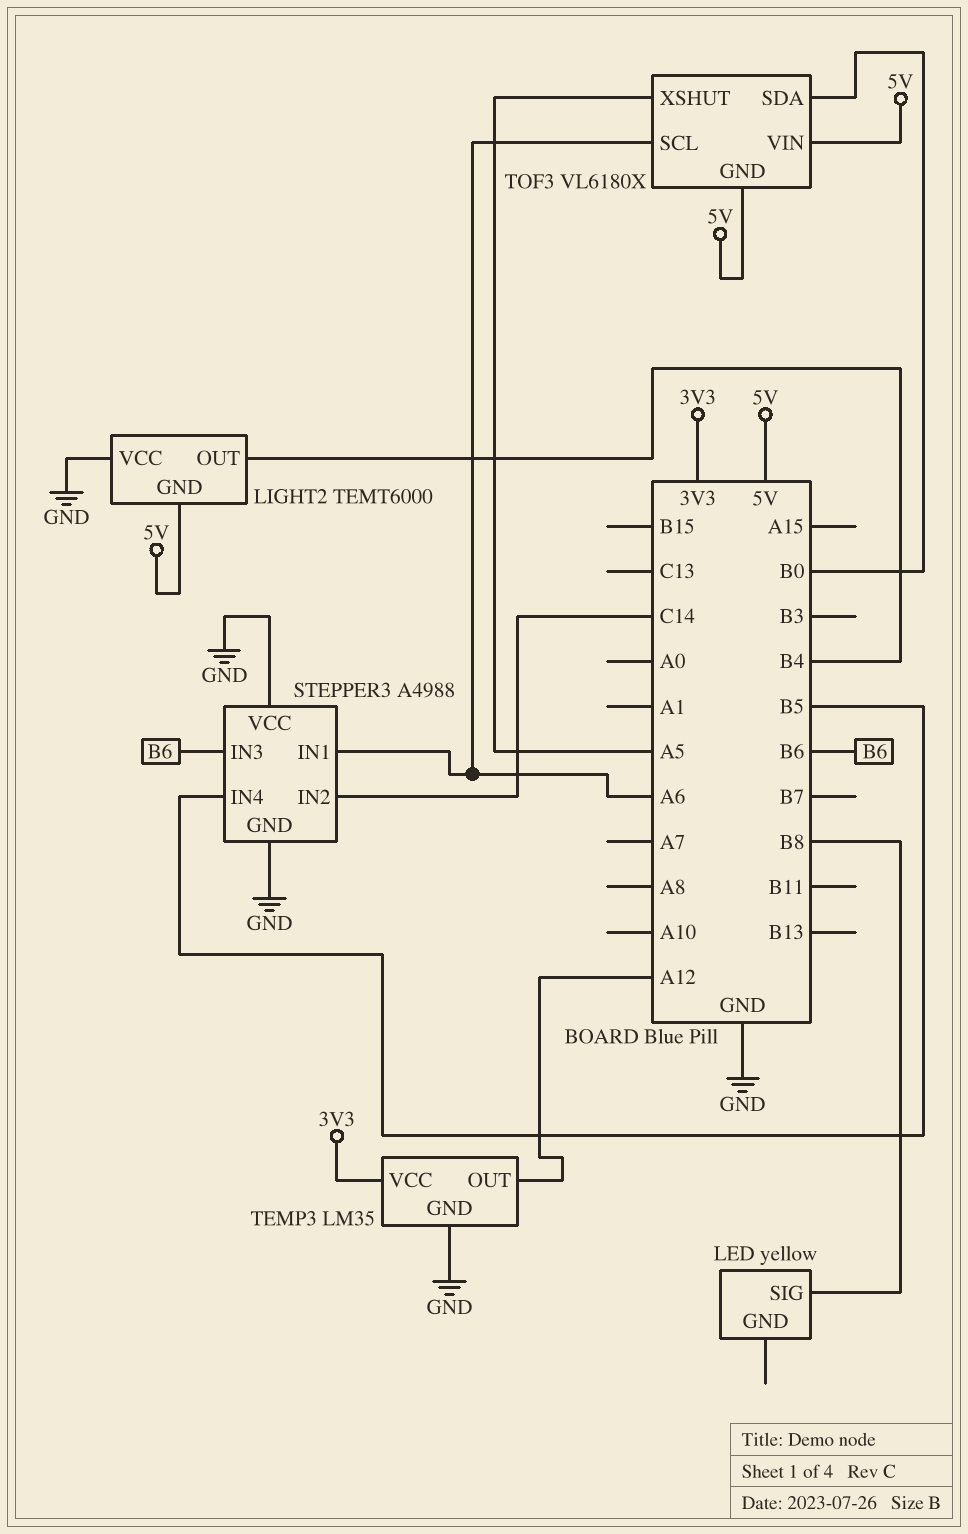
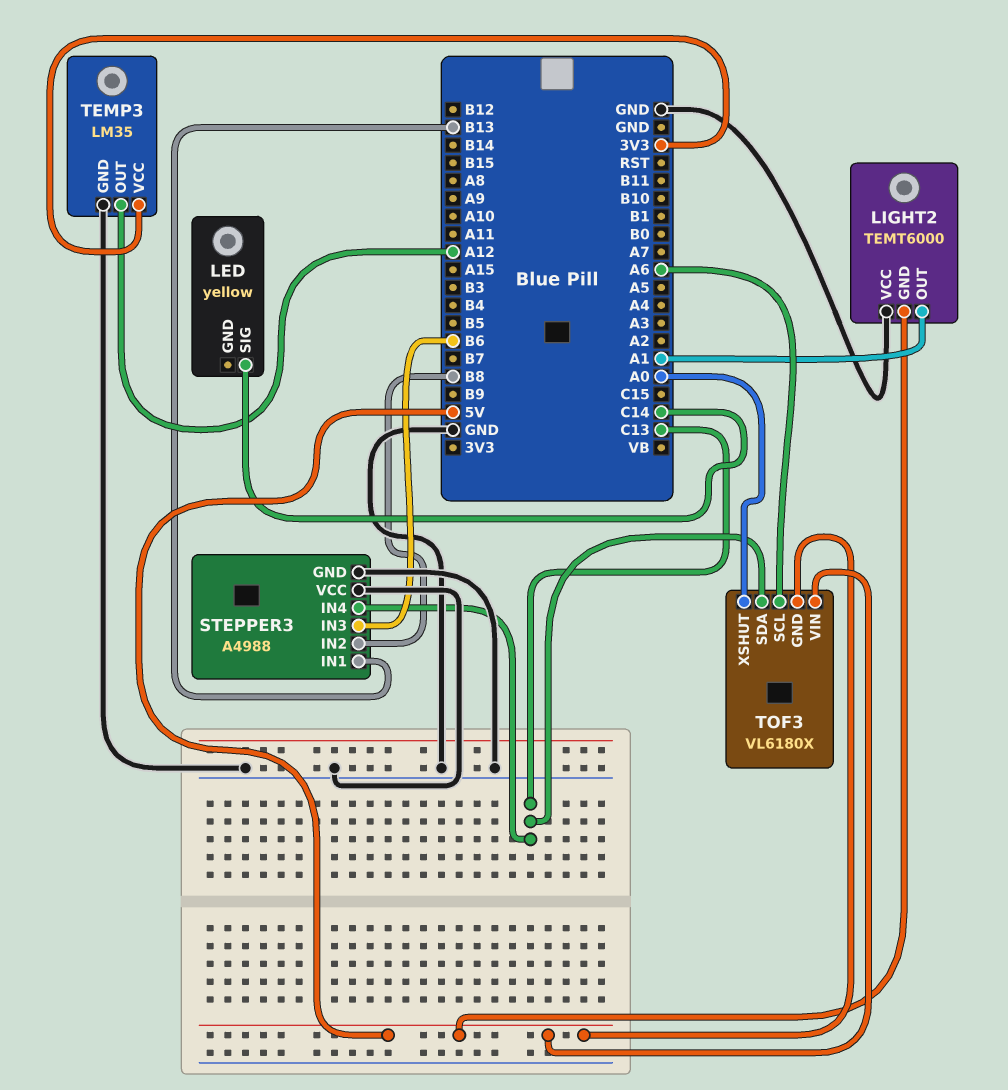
LED pin SIG: B8 -> C14
LIGHT2 pin OUT: B4 -> A1
STEPPER3 pin IN1: A6 -> B13
STEPPER3 pin IN2: C14 -> B8
STEPPER3 pin IN4: B5 -> C13
TOF3 pin SDA: B0 -> C13
TOF3 pin XSHUT: A5 -> A0

